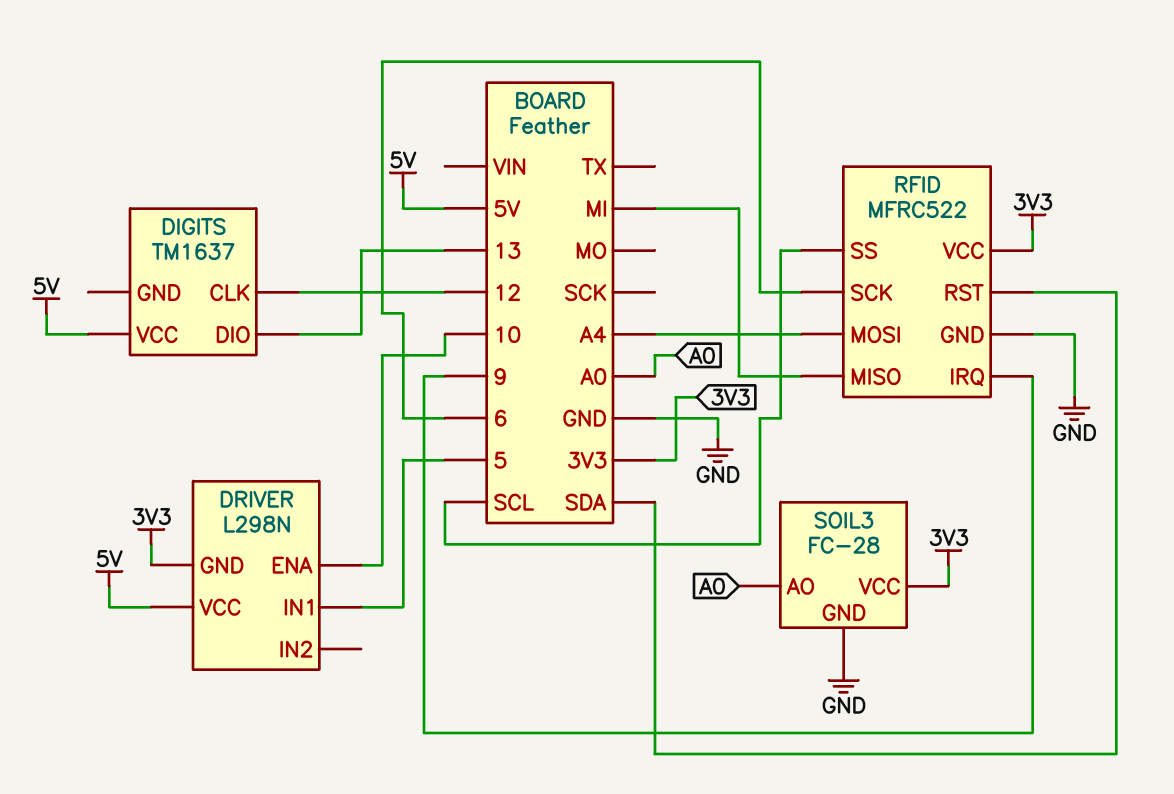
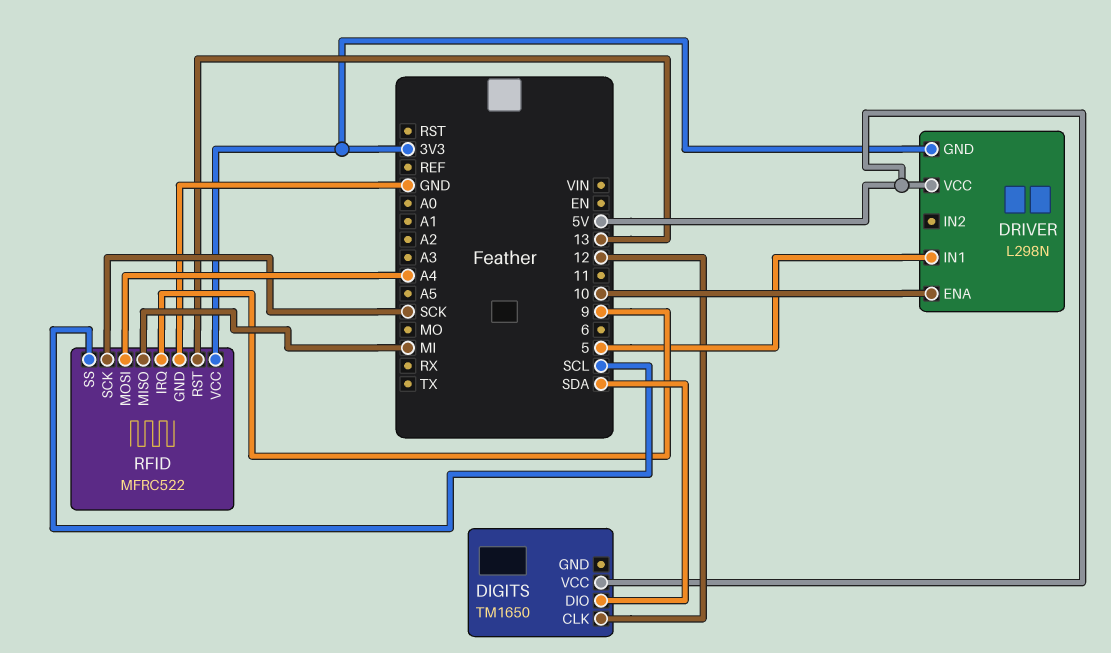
DIGITS: TM1637 -> TM1650
DIGITS pin DIO: 13 -> SDA
RFID pin RST: SDA -> 13
RFID pin SCK: 6 -> SCK
SOIL3: FC-28 -> none
SOIL3 pin AO: A0 -> none
SOIL3 pin GND: GND -> none
SOIL3 pin VCC: 3V3 -> none

